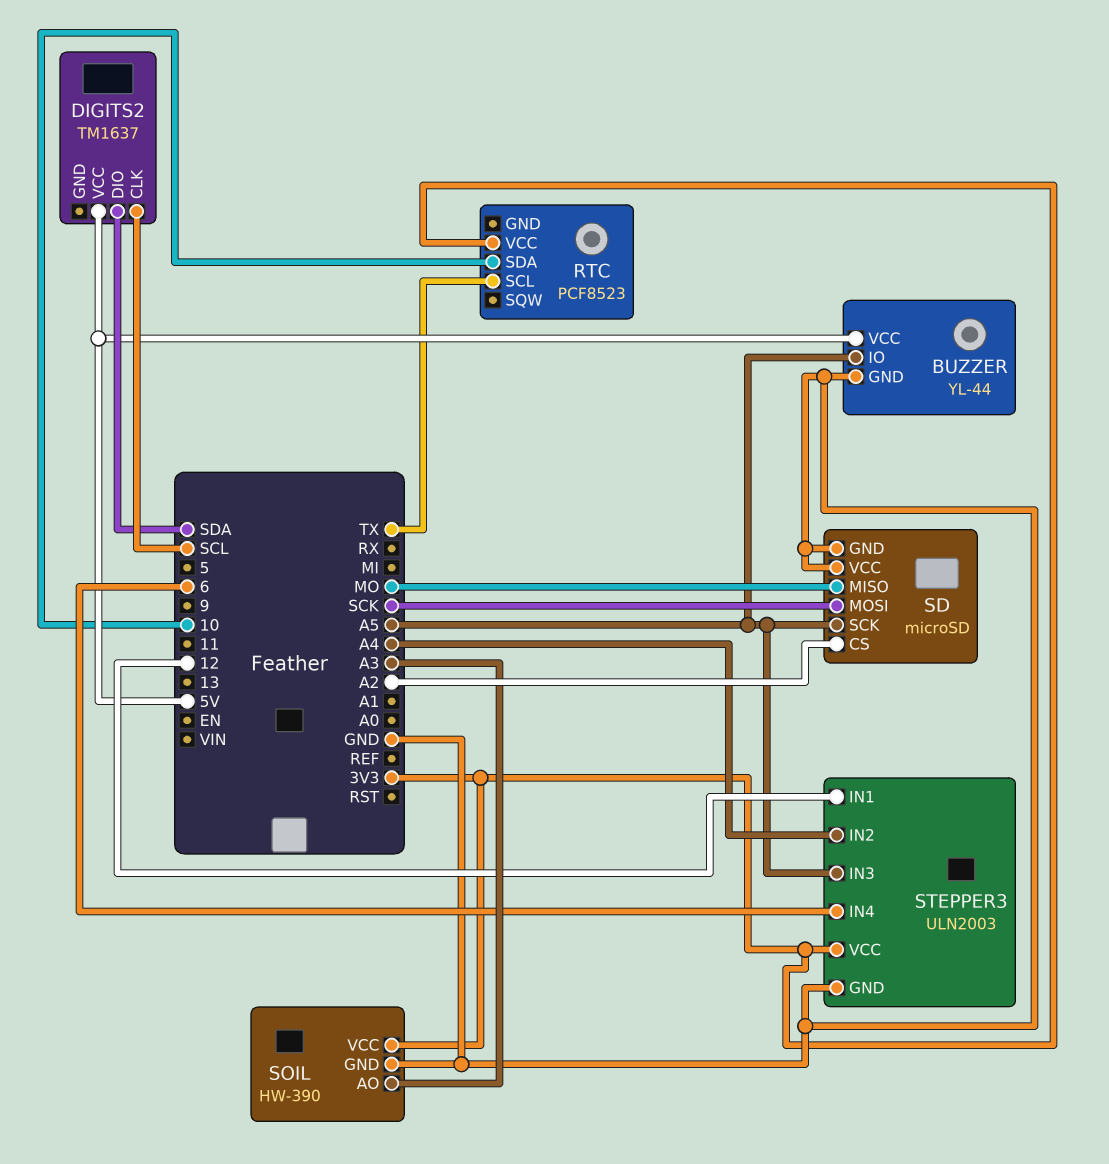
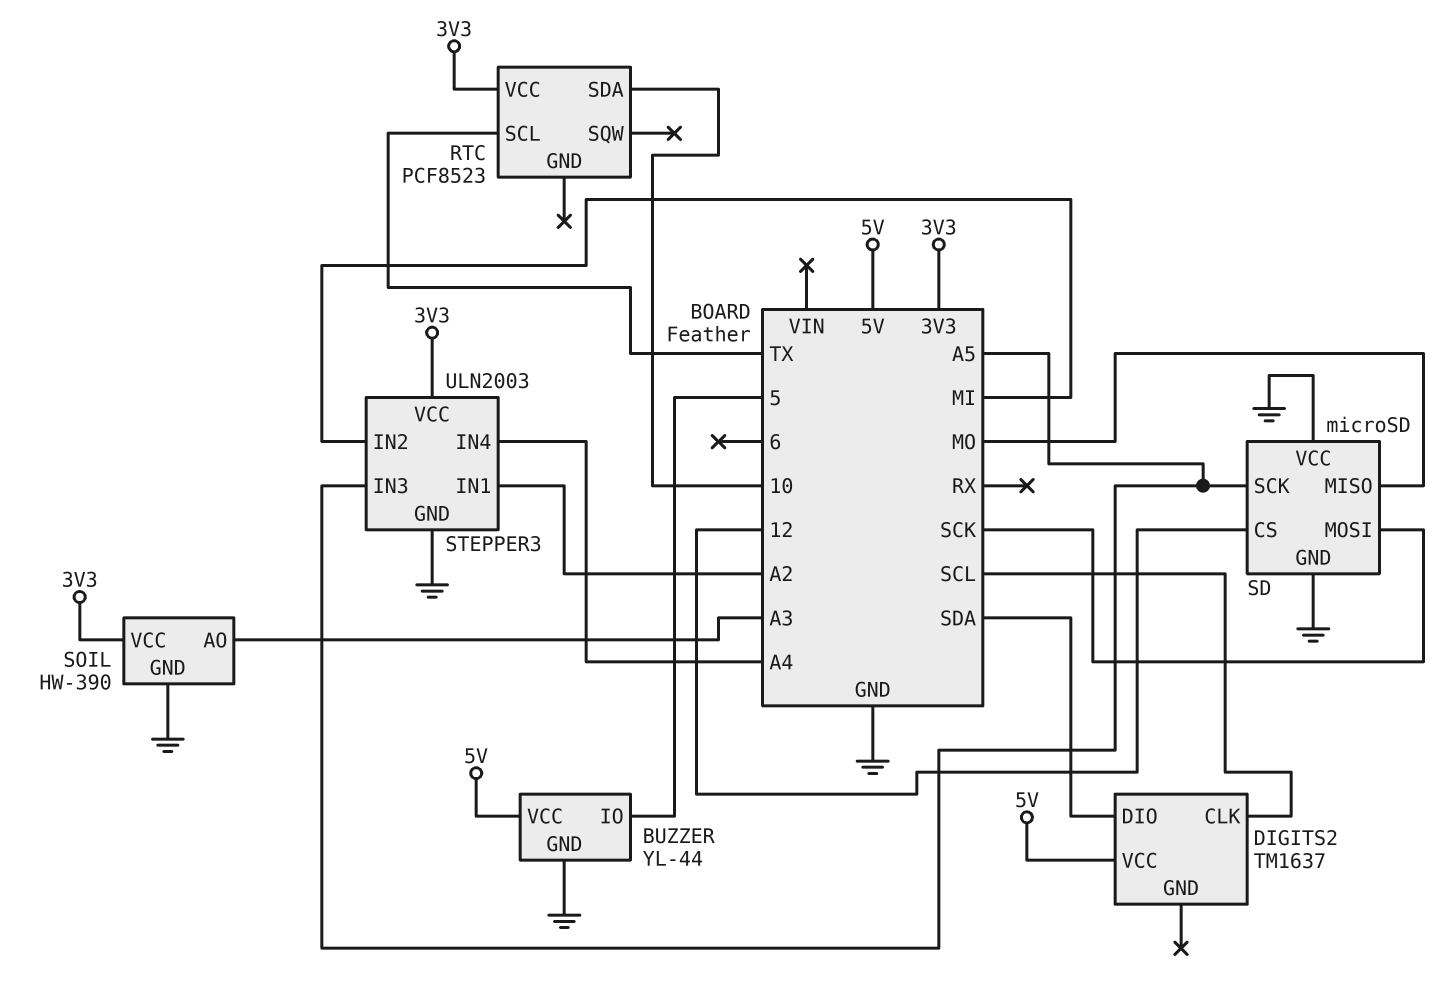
BUZZER pin IO: A5 -> 5
SD pin CS: A2 -> 12
STEPPER3 pin IN1: 12 -> A2
STEPPER3 pin IN2: A4 -> MI
STEPPER3 pin IN4: 6 -> A4

